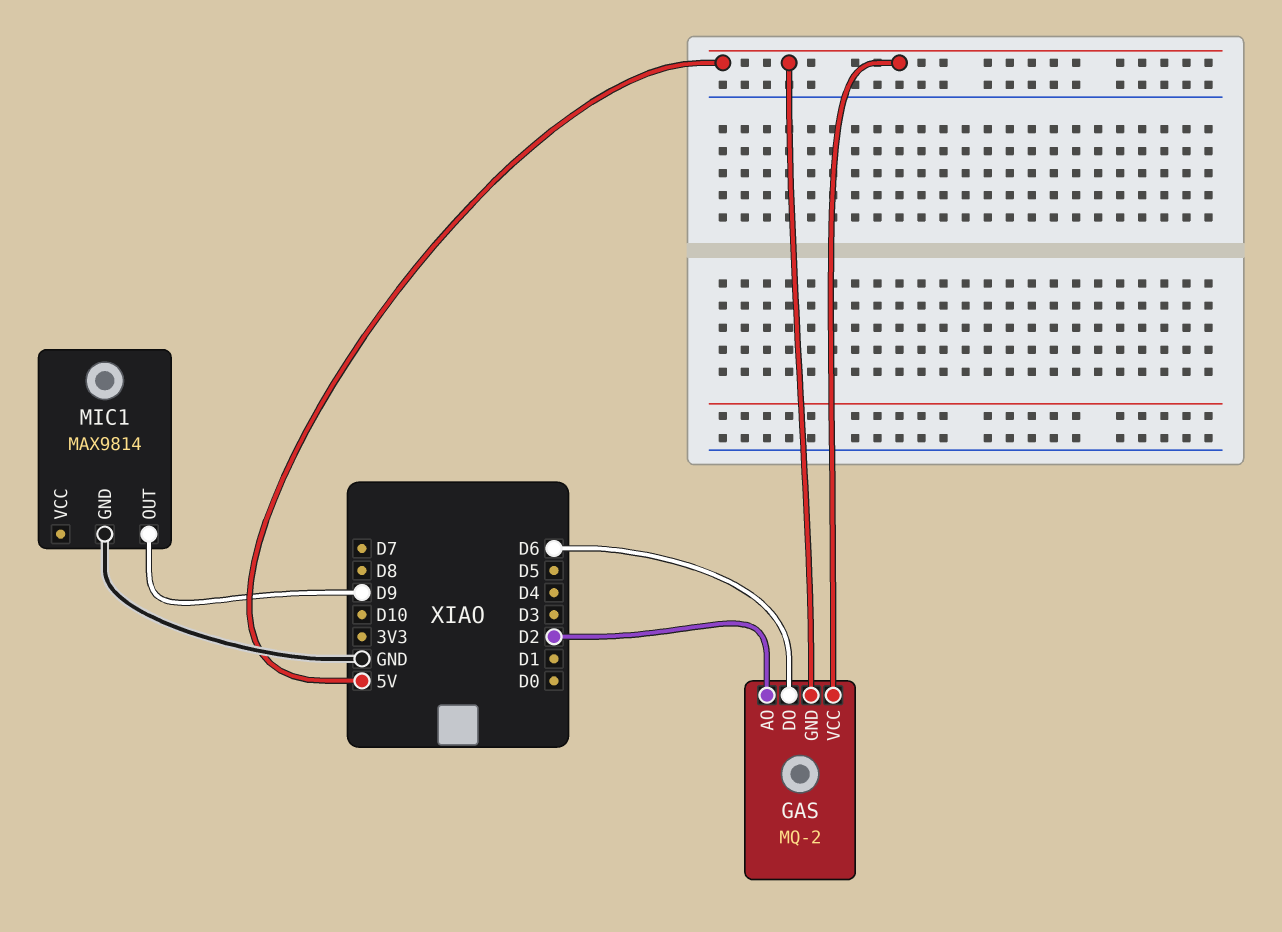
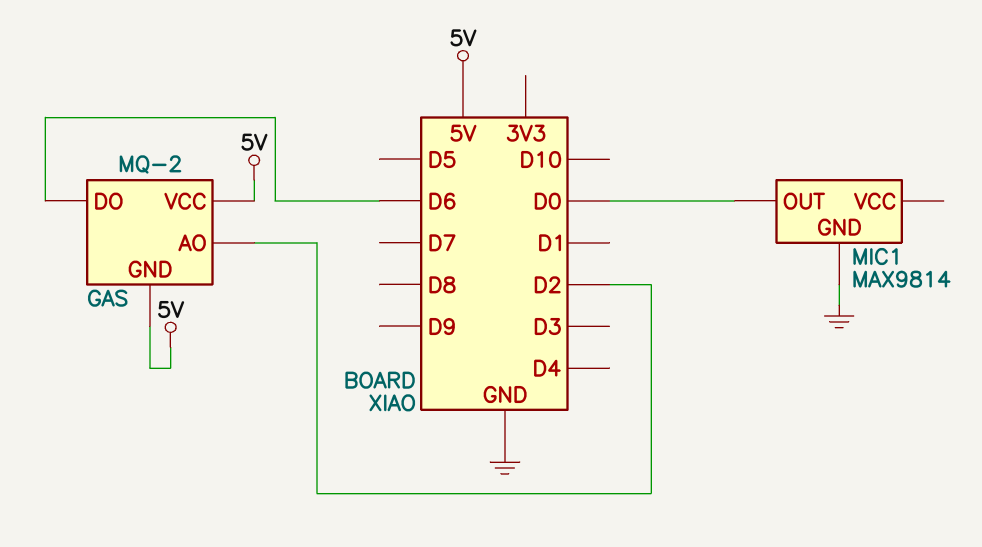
MIC1 pin OUT: D9 -> D0

